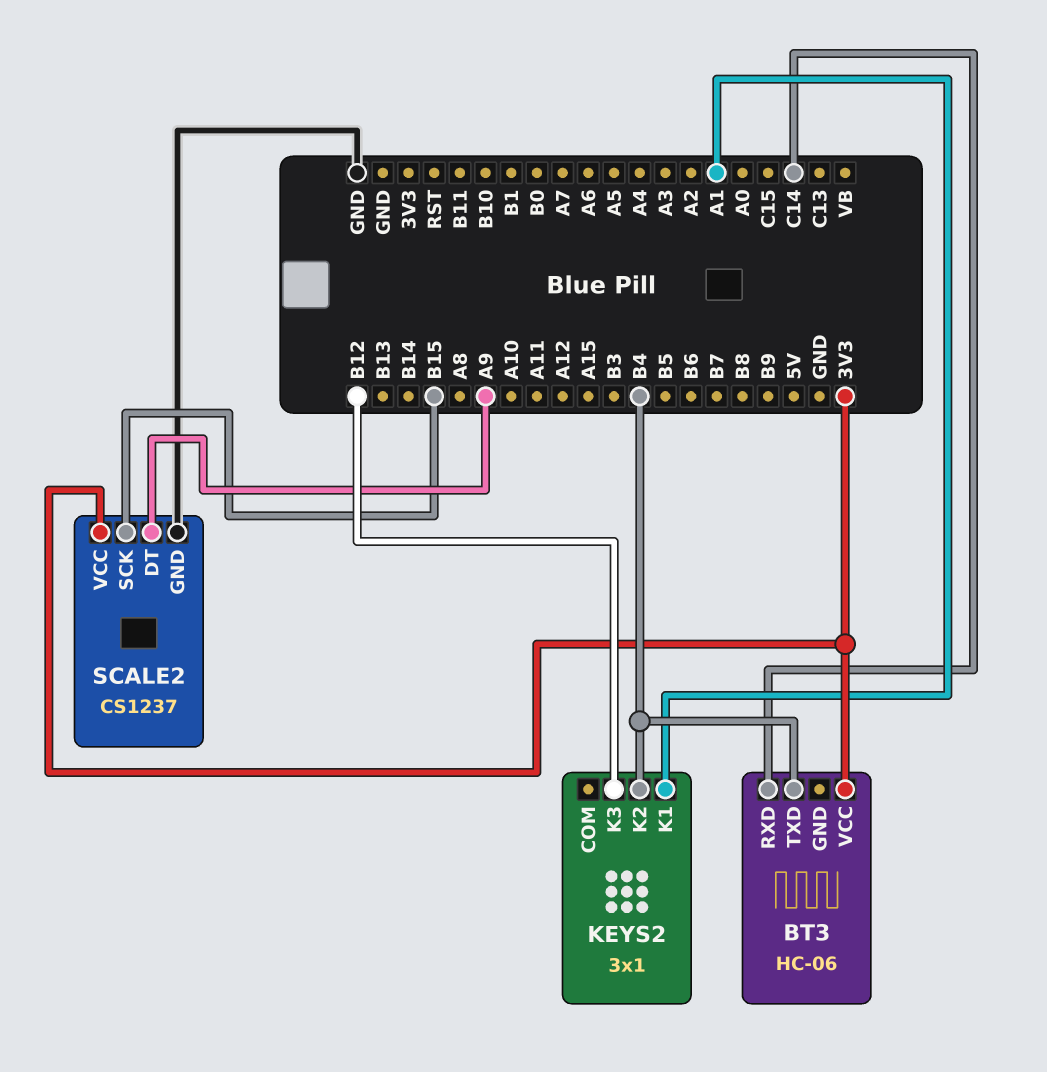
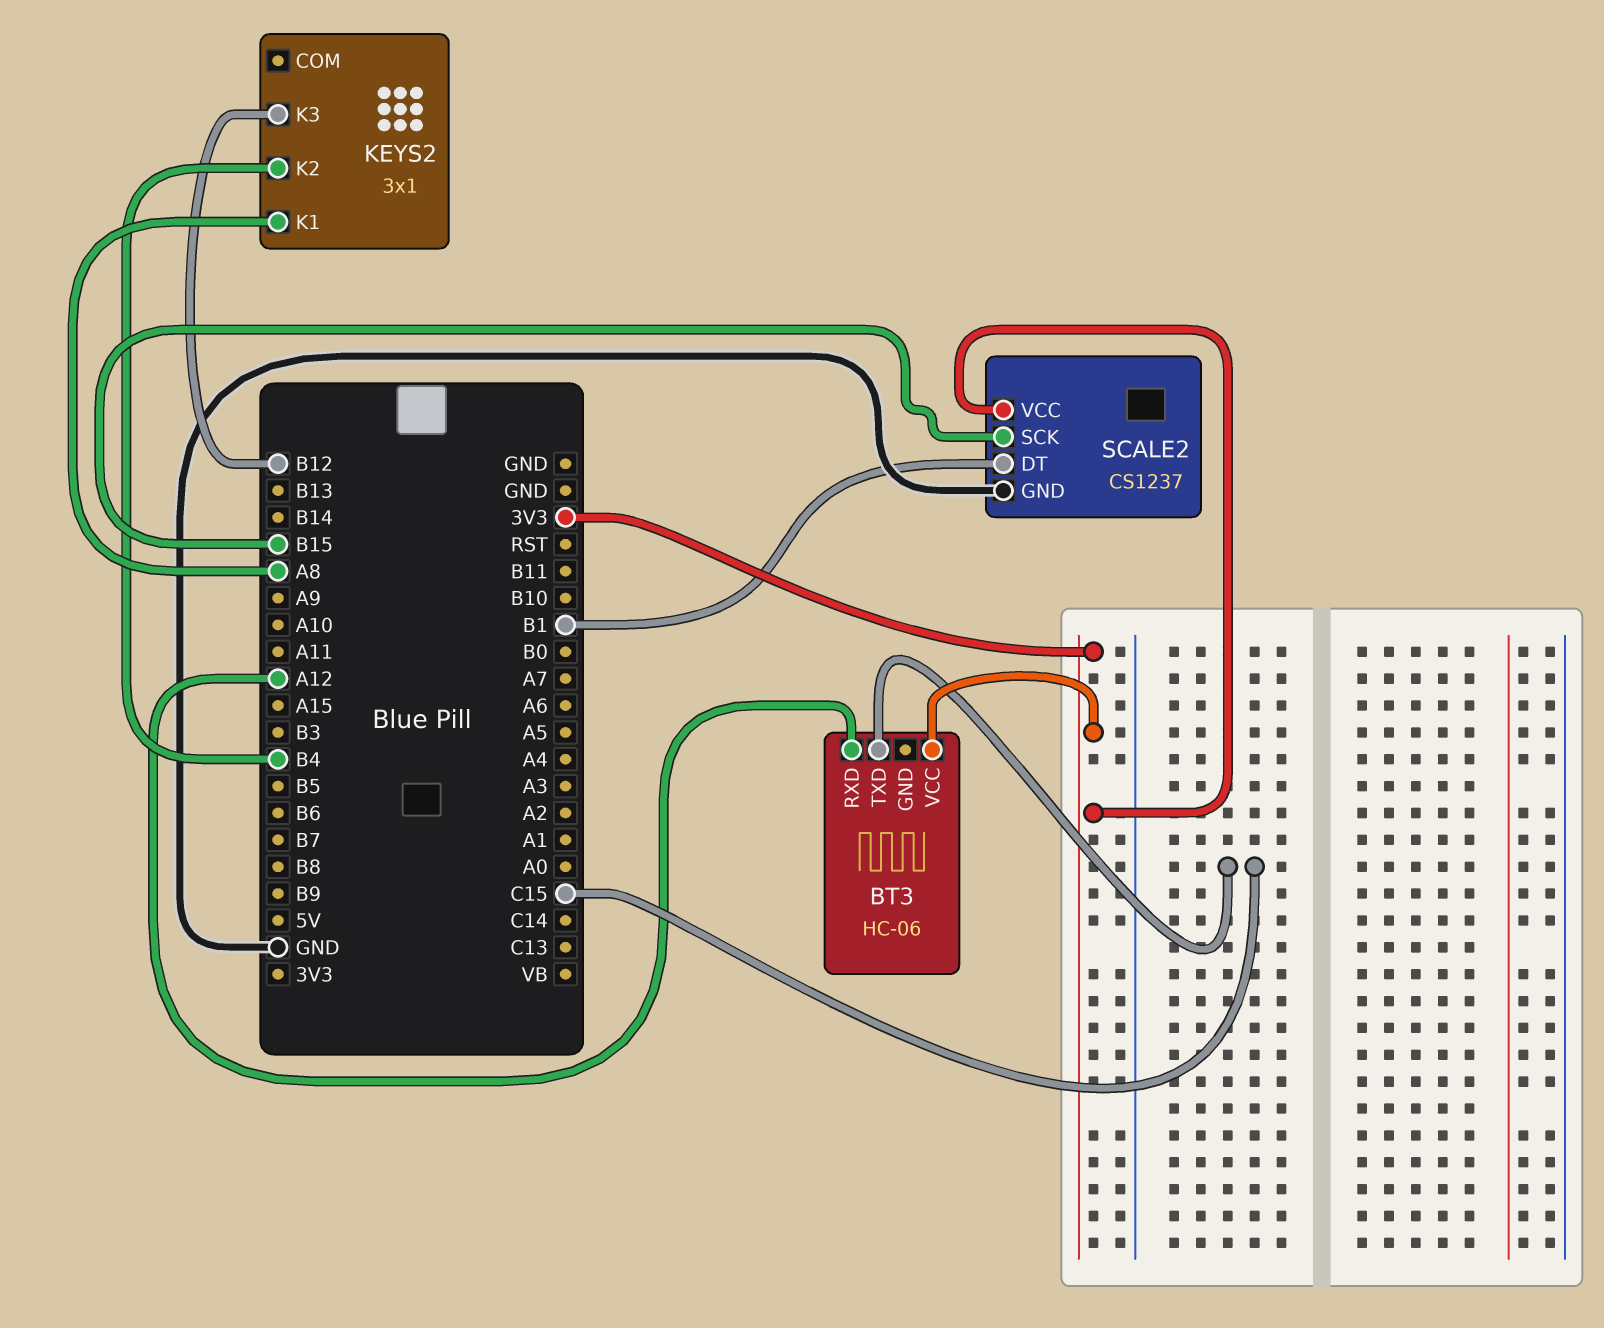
BT3 pin RXD: C14 -> A12
BT3 pin TXD: B4 -> C15
KEYS2 pin K1: A1 -> A8
SCALE2 pin DT: A9 -> B1

